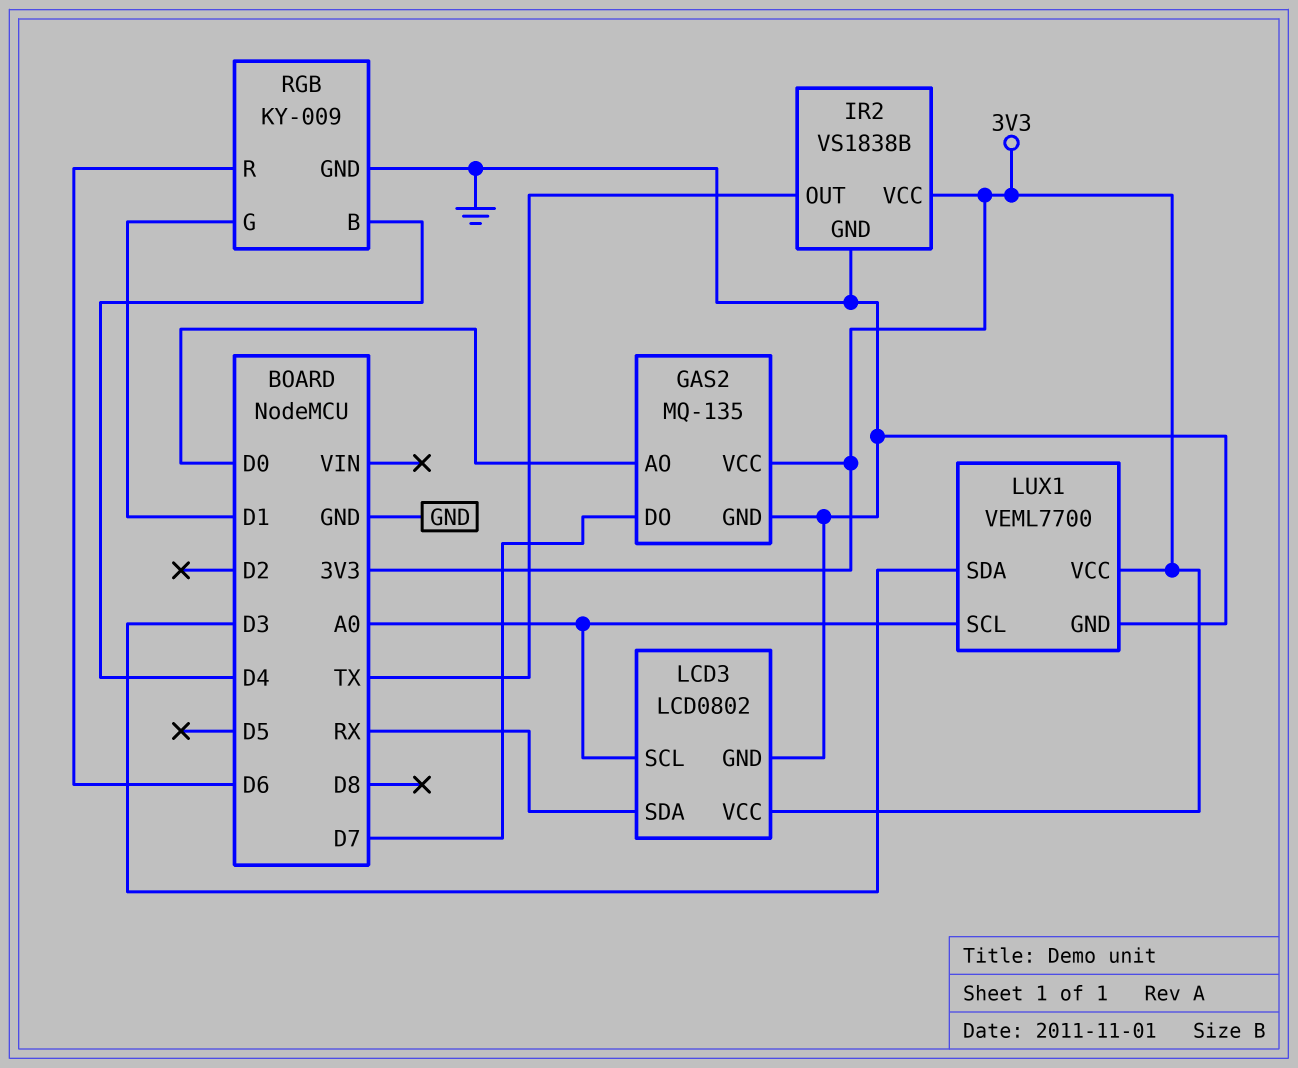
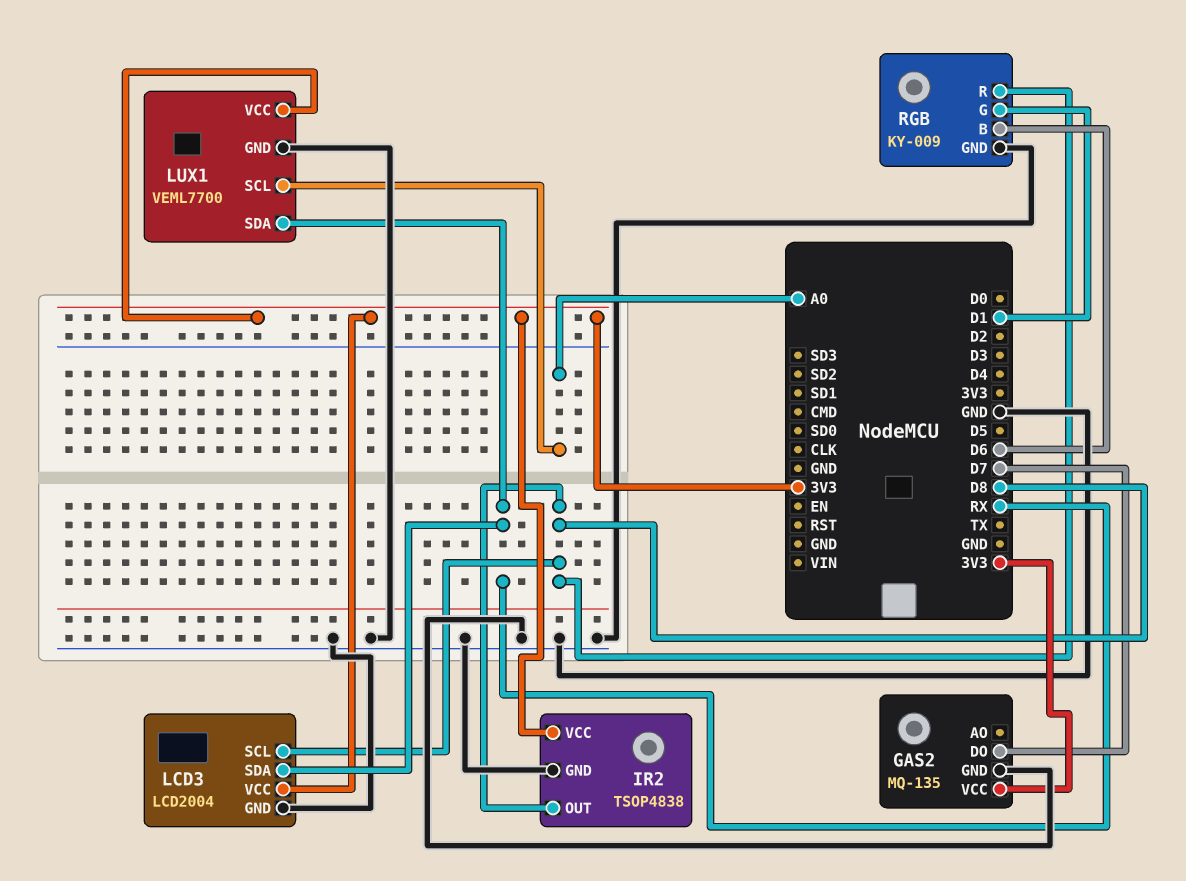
GAS2 pin AO: D0 -> none
IR2: VS1838B -> TSOP4838
IR2 pin OUT: TX -> D8
LCD3: LCD0802 -> LCD2004
LCD3 pin SCL: A0 -> D8
LUX1 pin SDA: D3 -> RX
RGB pin B: D4 -> D6
RGB pin R: D6 -> D8

